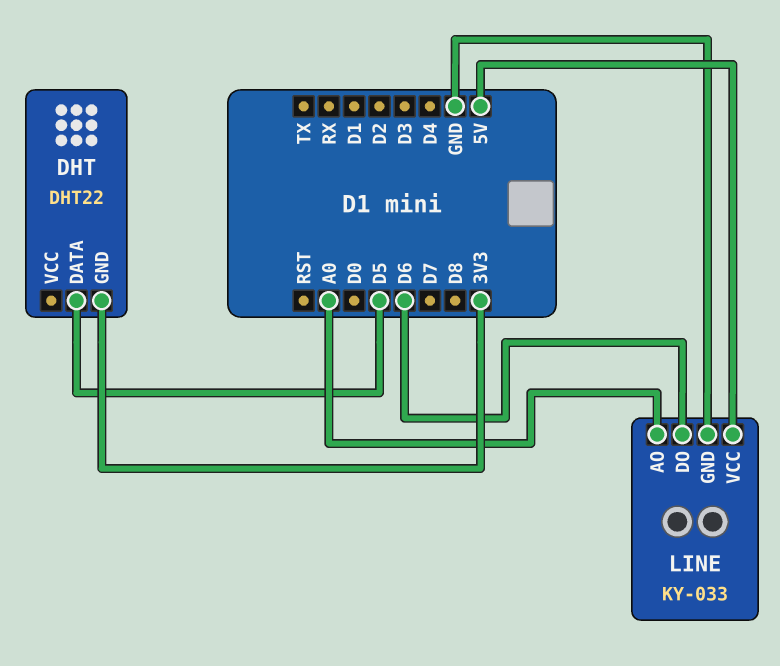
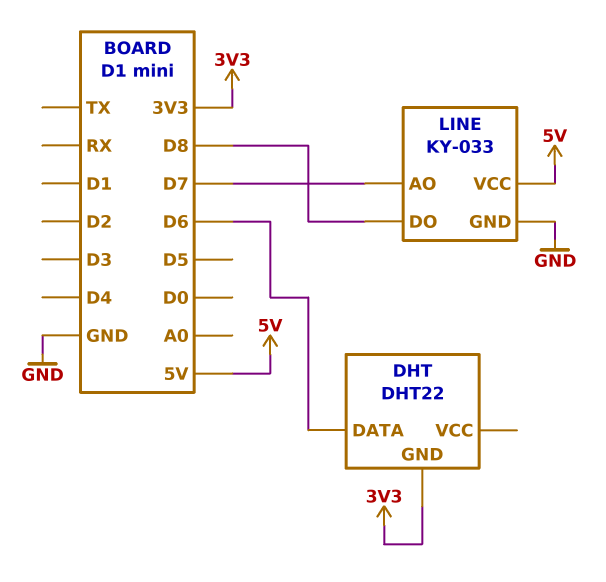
DHT pin DATA: D5 -> D6
LINE pin AO: A0 -> D7
LINE pin DO: D6 -> D8

